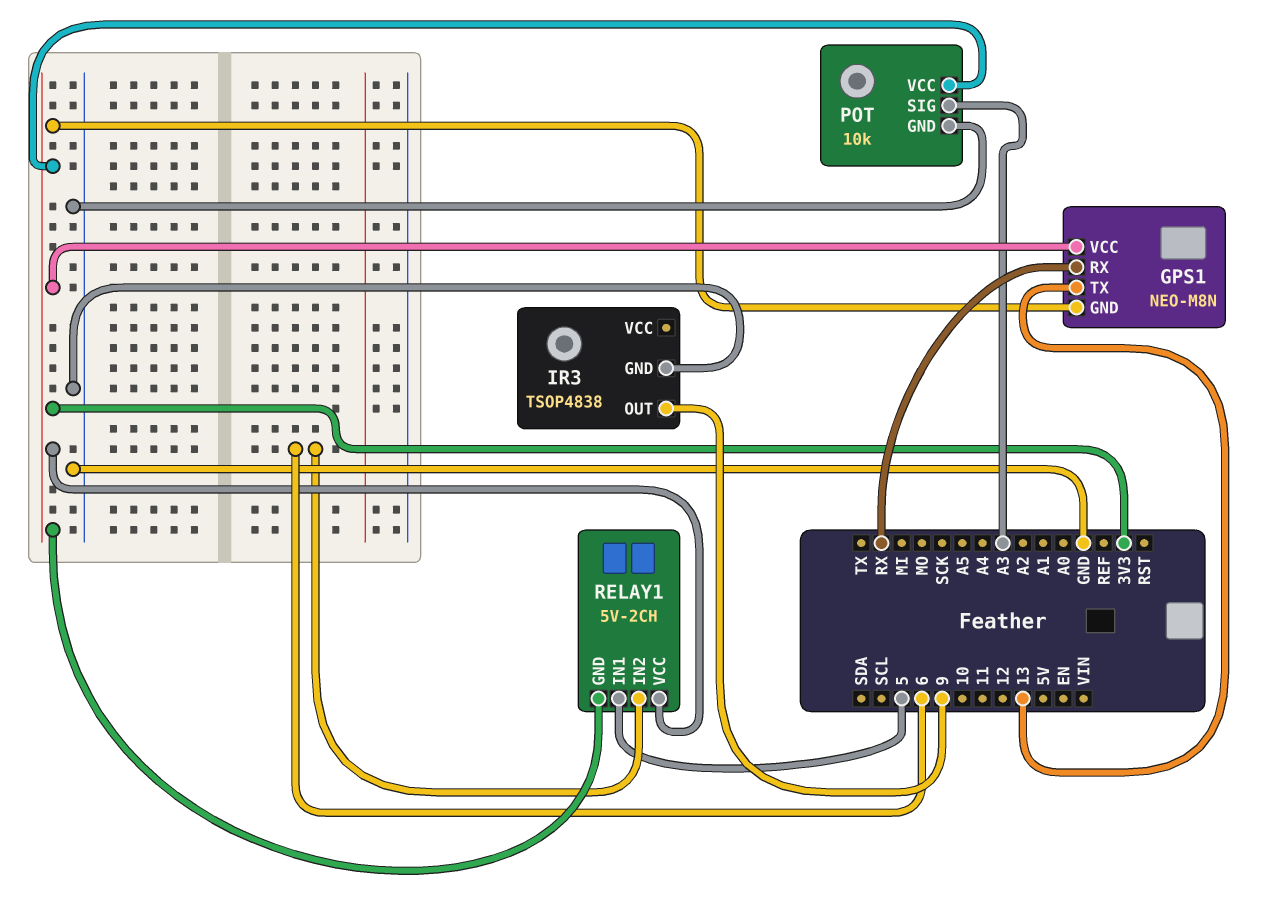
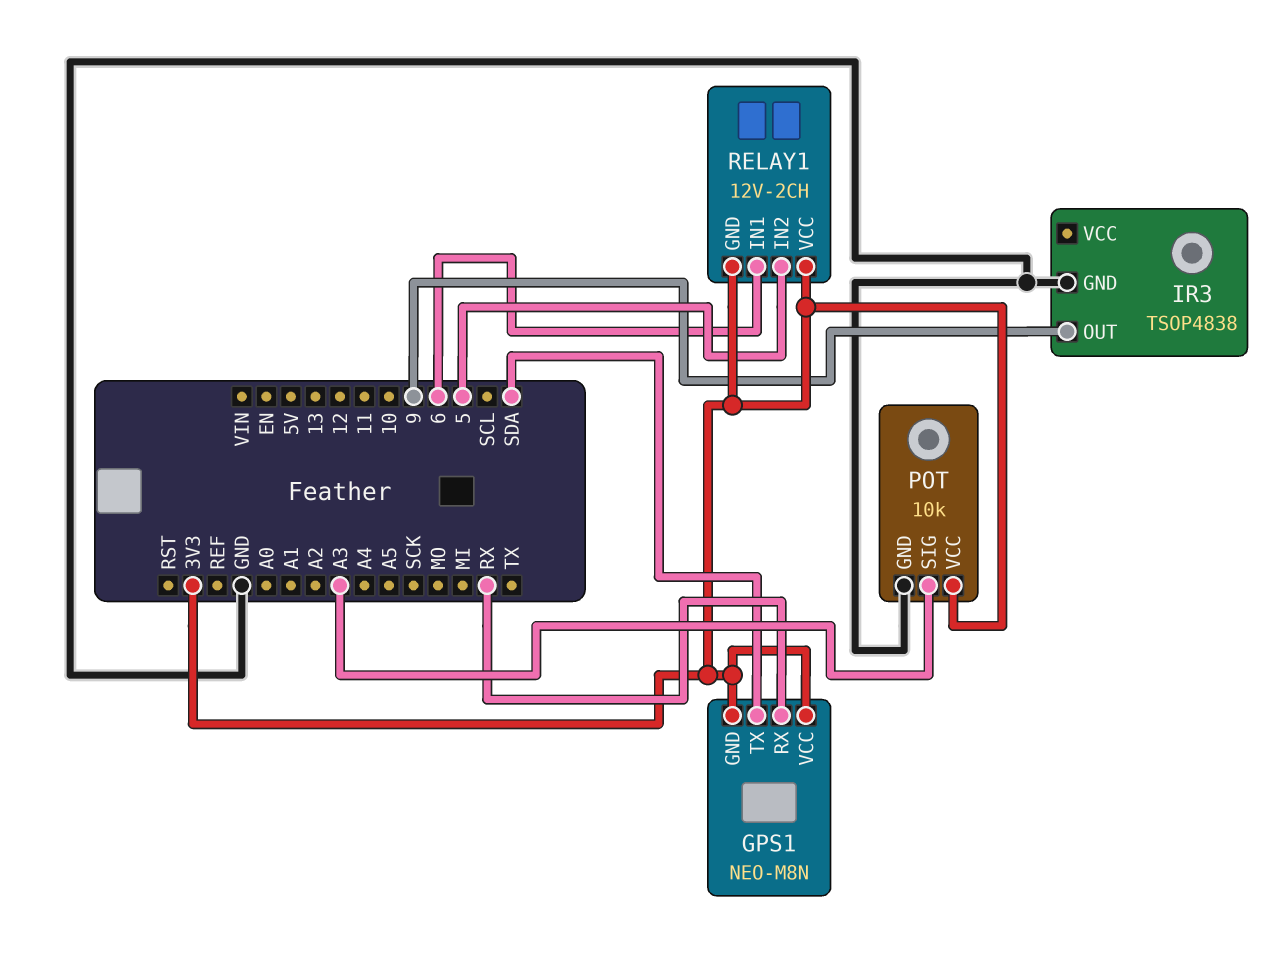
GPS1 pin TX: 13 -> SDA
RELAY1: 5V-2CH -> 12V-2CH
RELAY1 pin IN1: 5 -> 6
RELAY1 pin IN2: 6 -> 5

